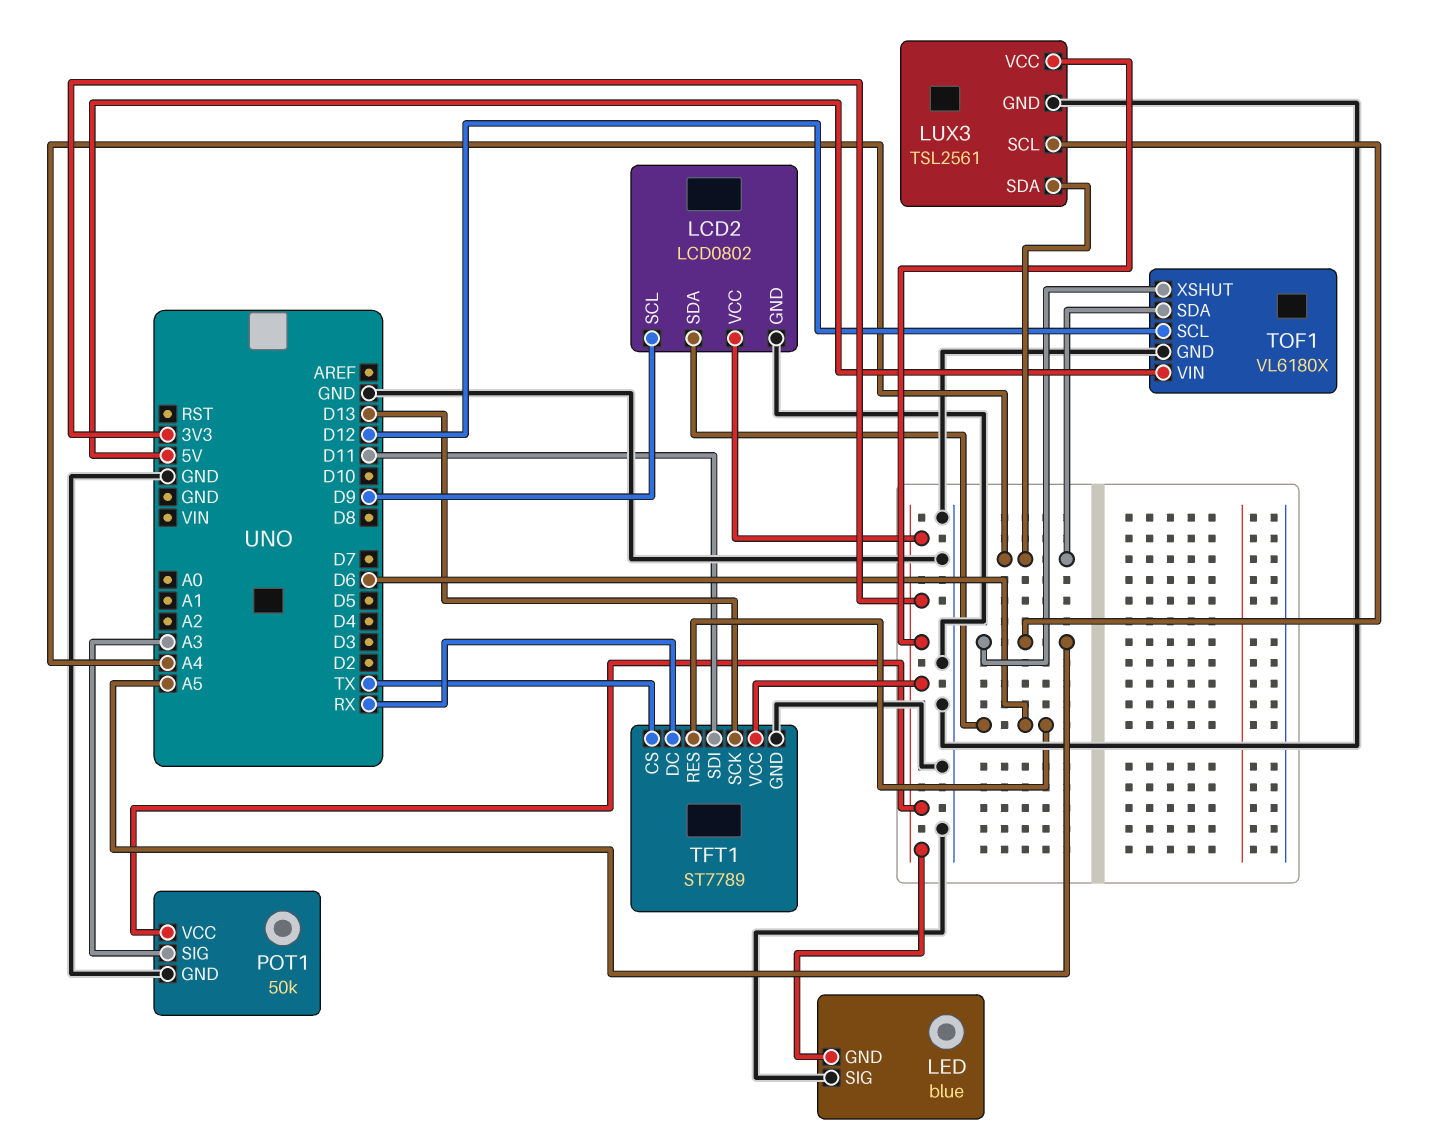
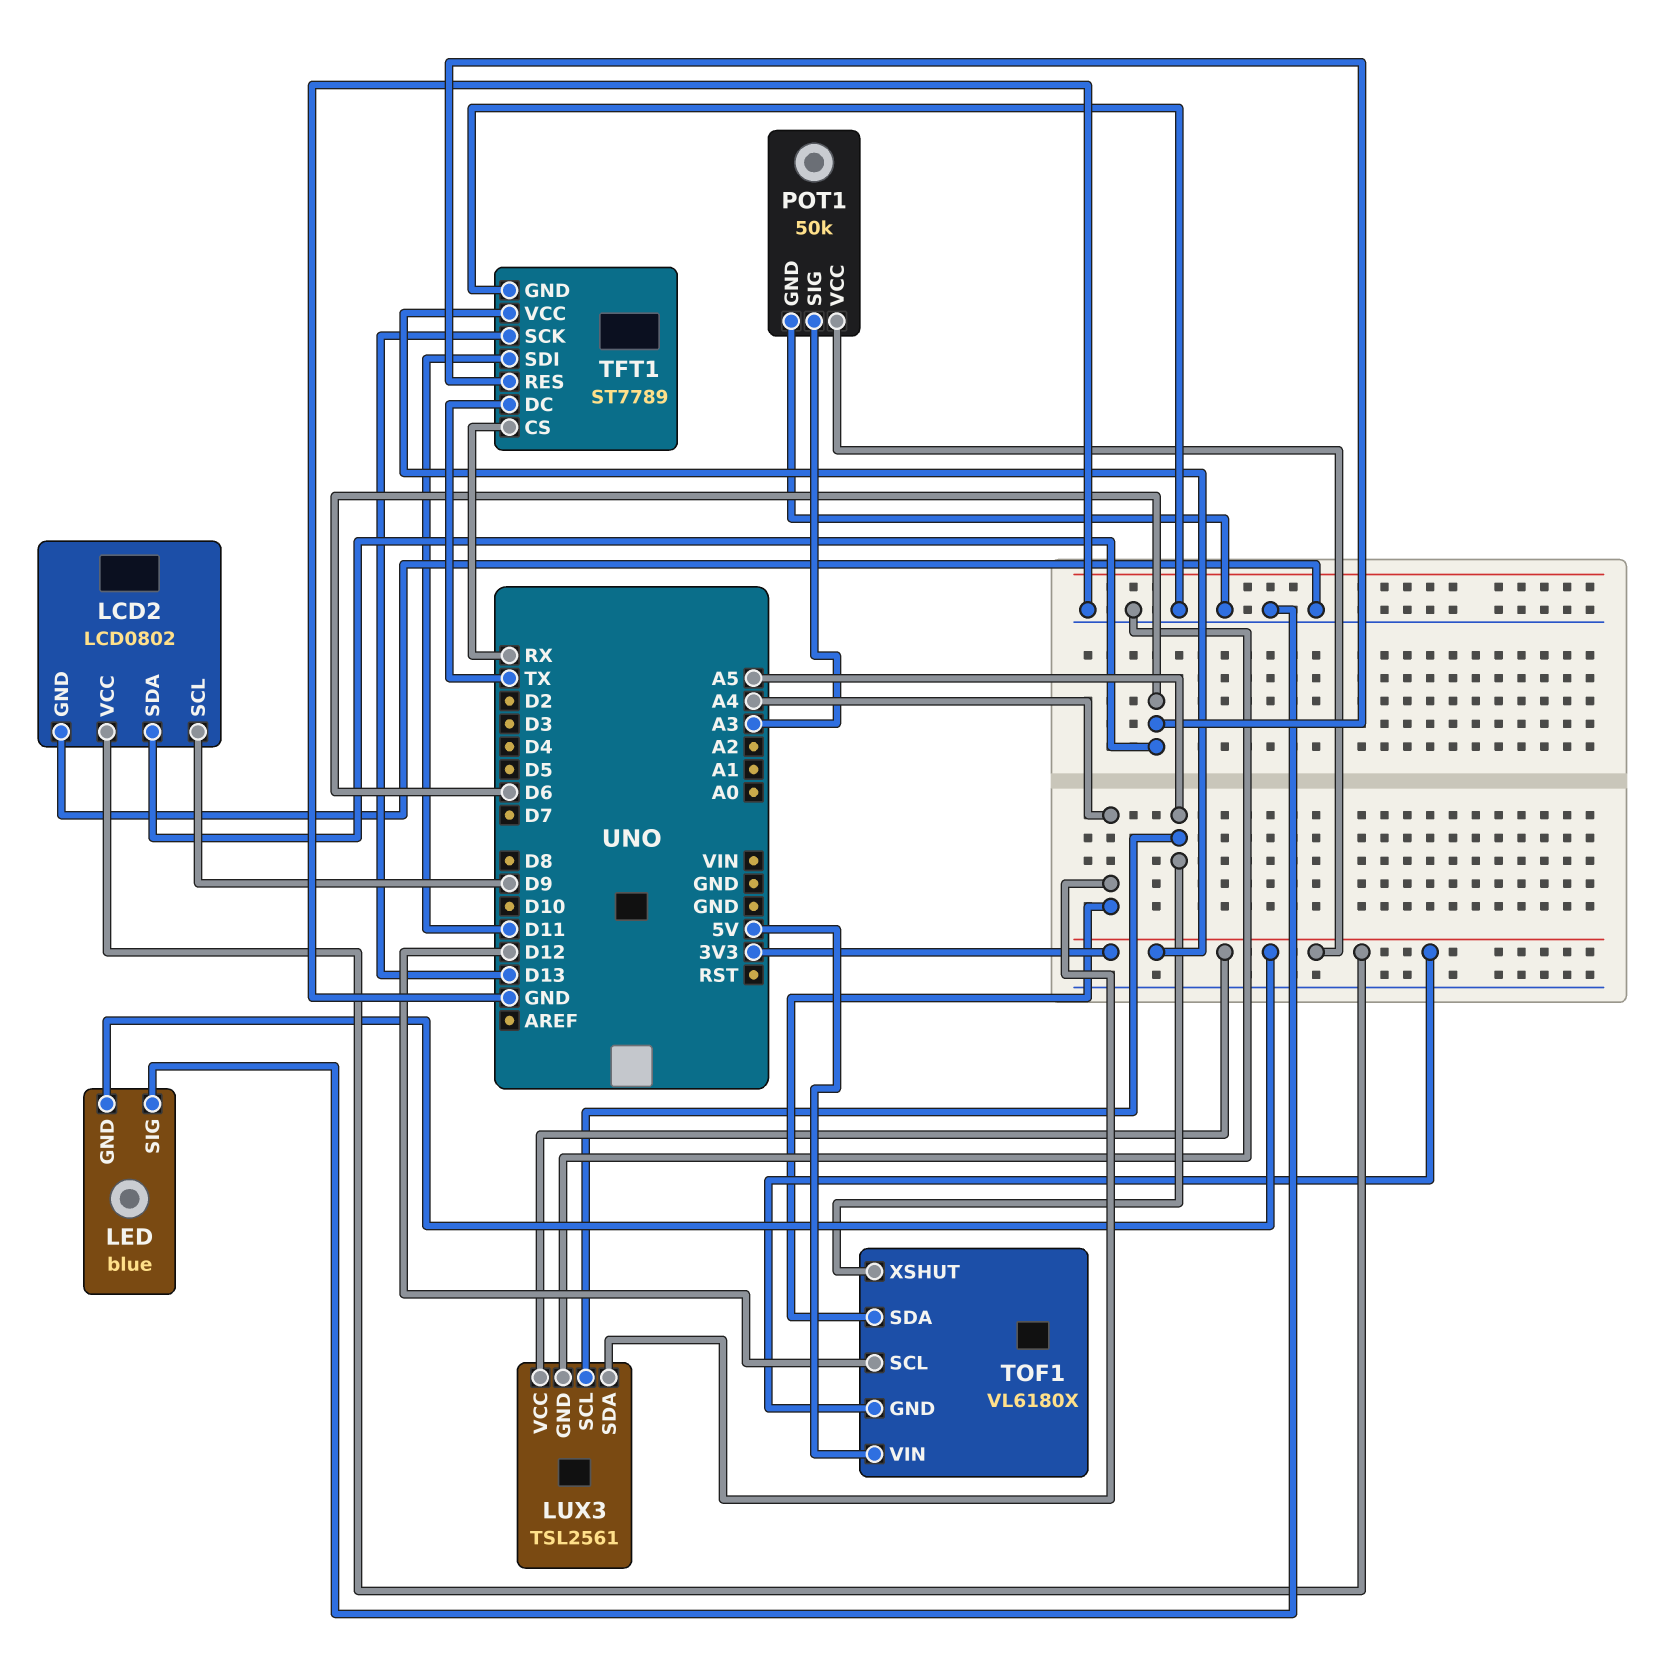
TFT1 pin CS: TX -> RX
TFT1 pin DC: RX -> TX
TOF1 pin GND: GND -> 3V3

